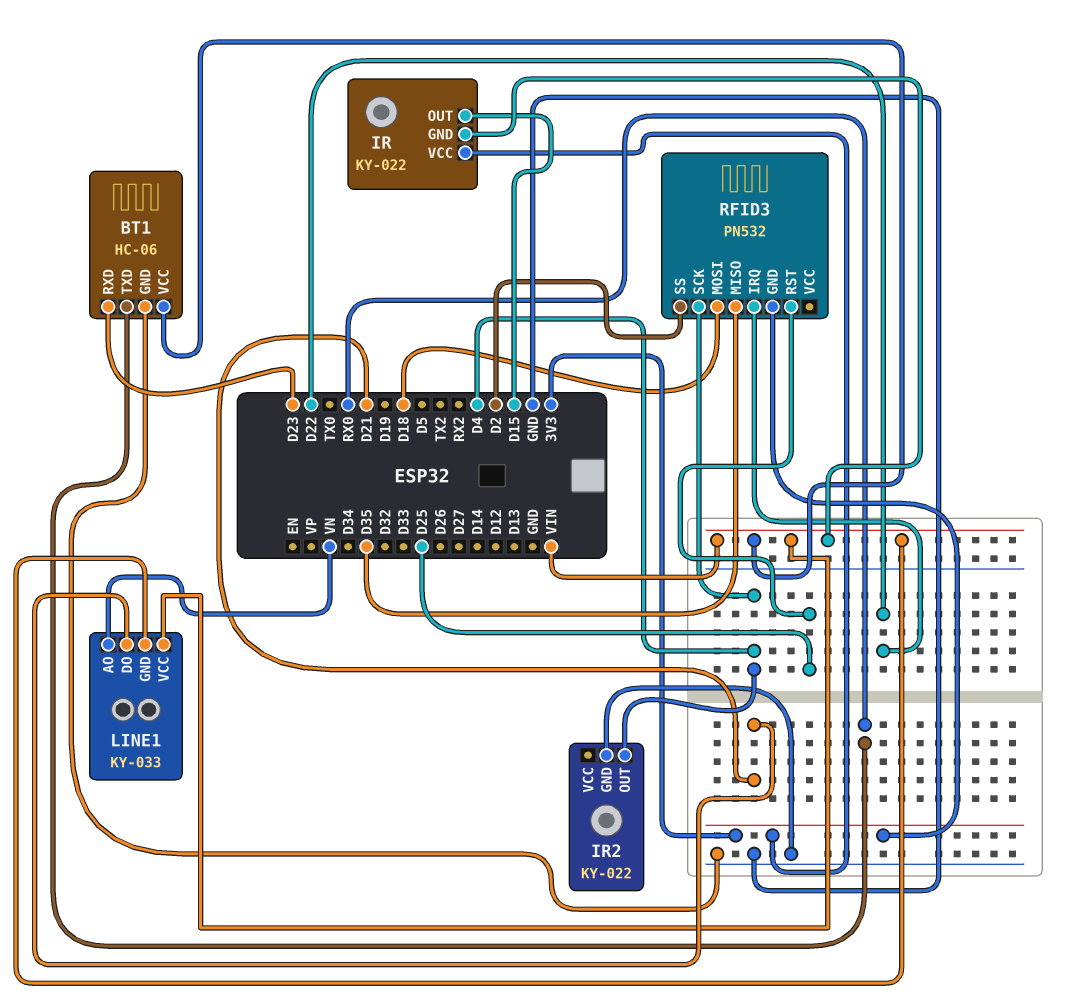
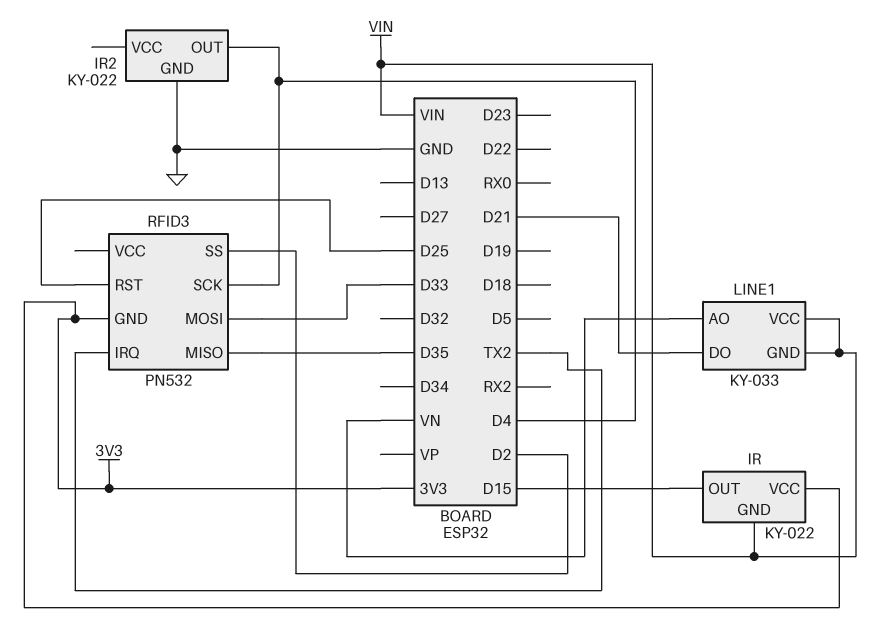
BT1: HC-06 -> none
BT1 pin GND: GND -> none
BT1 pin RXD: D23 -> none
BT1 pin TXD: RX0 -> none
BT1 pin VCC: VIN -> none
RFID3 pin IRQ: D22 -> TX2
RFID3 pin MOSI: D18 -> D33

